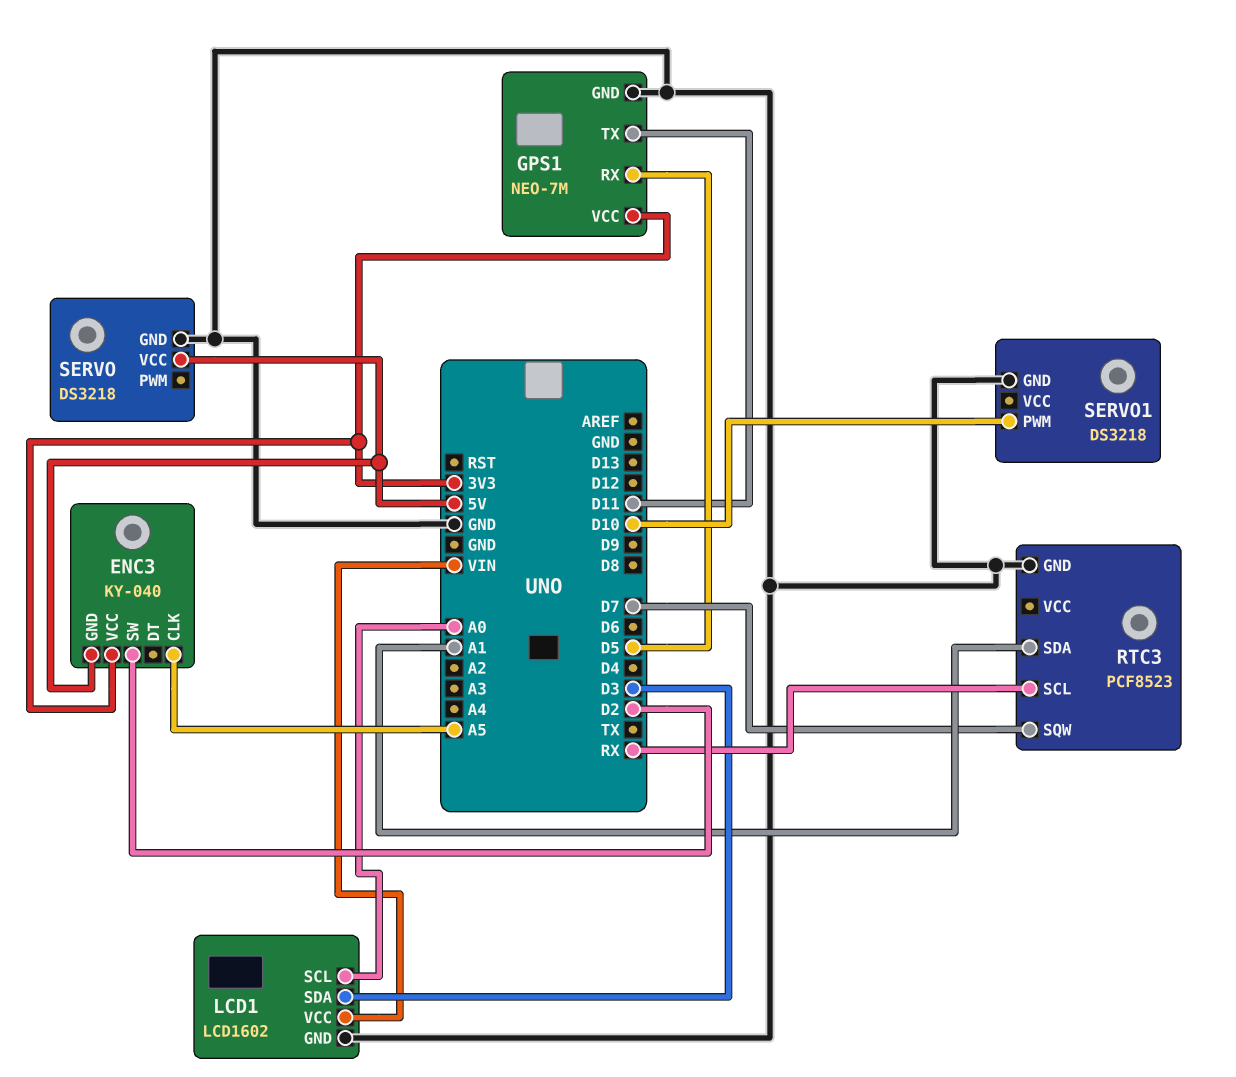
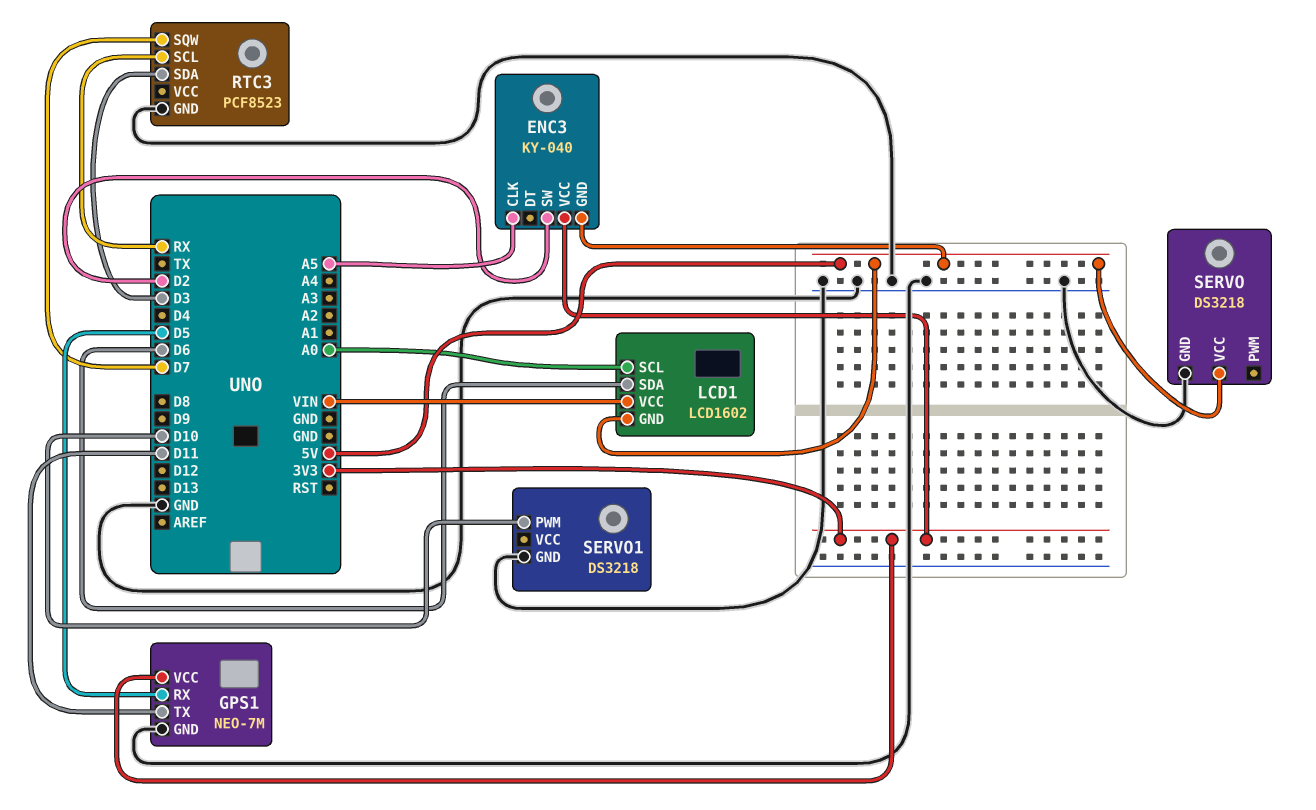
LCD1 pin GND: GND -> 5V
LCD1 pin SDA: D3 -> D6
RTC3 pin SDA: A1 -> D3

